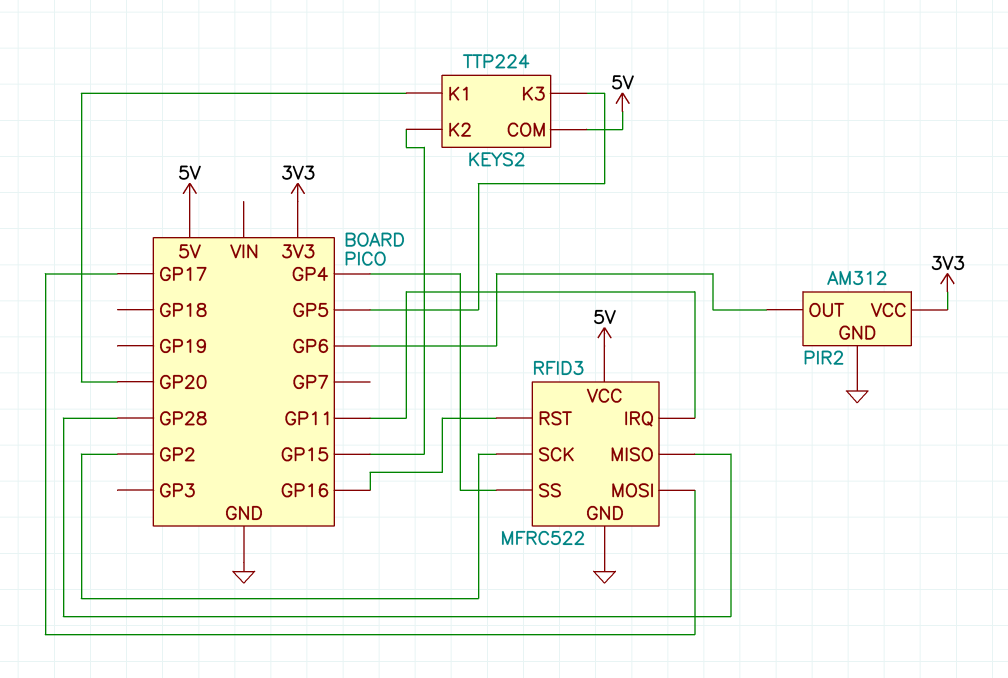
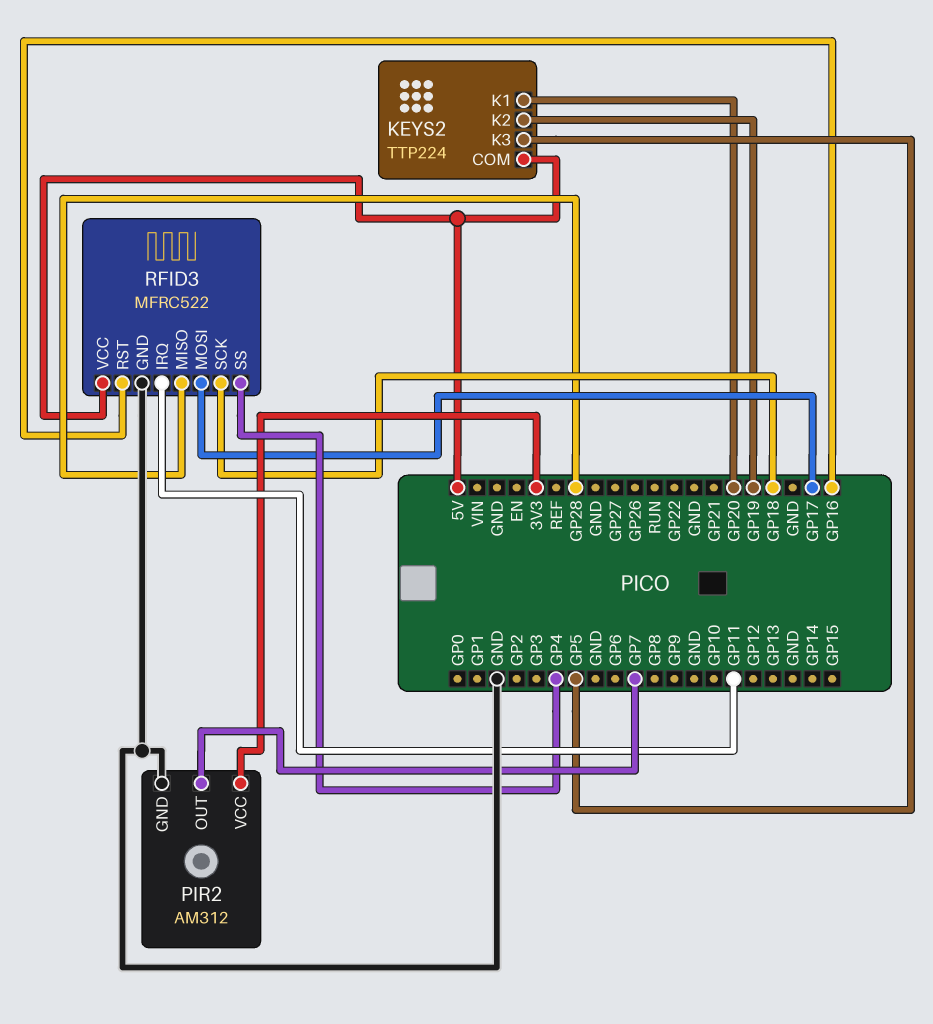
KEYS2 pin K2: GP15 -> GP19
PIR2 pin OUT: GP6 -> GP7
RFID3 pin SCK: GP2 -> GP18

